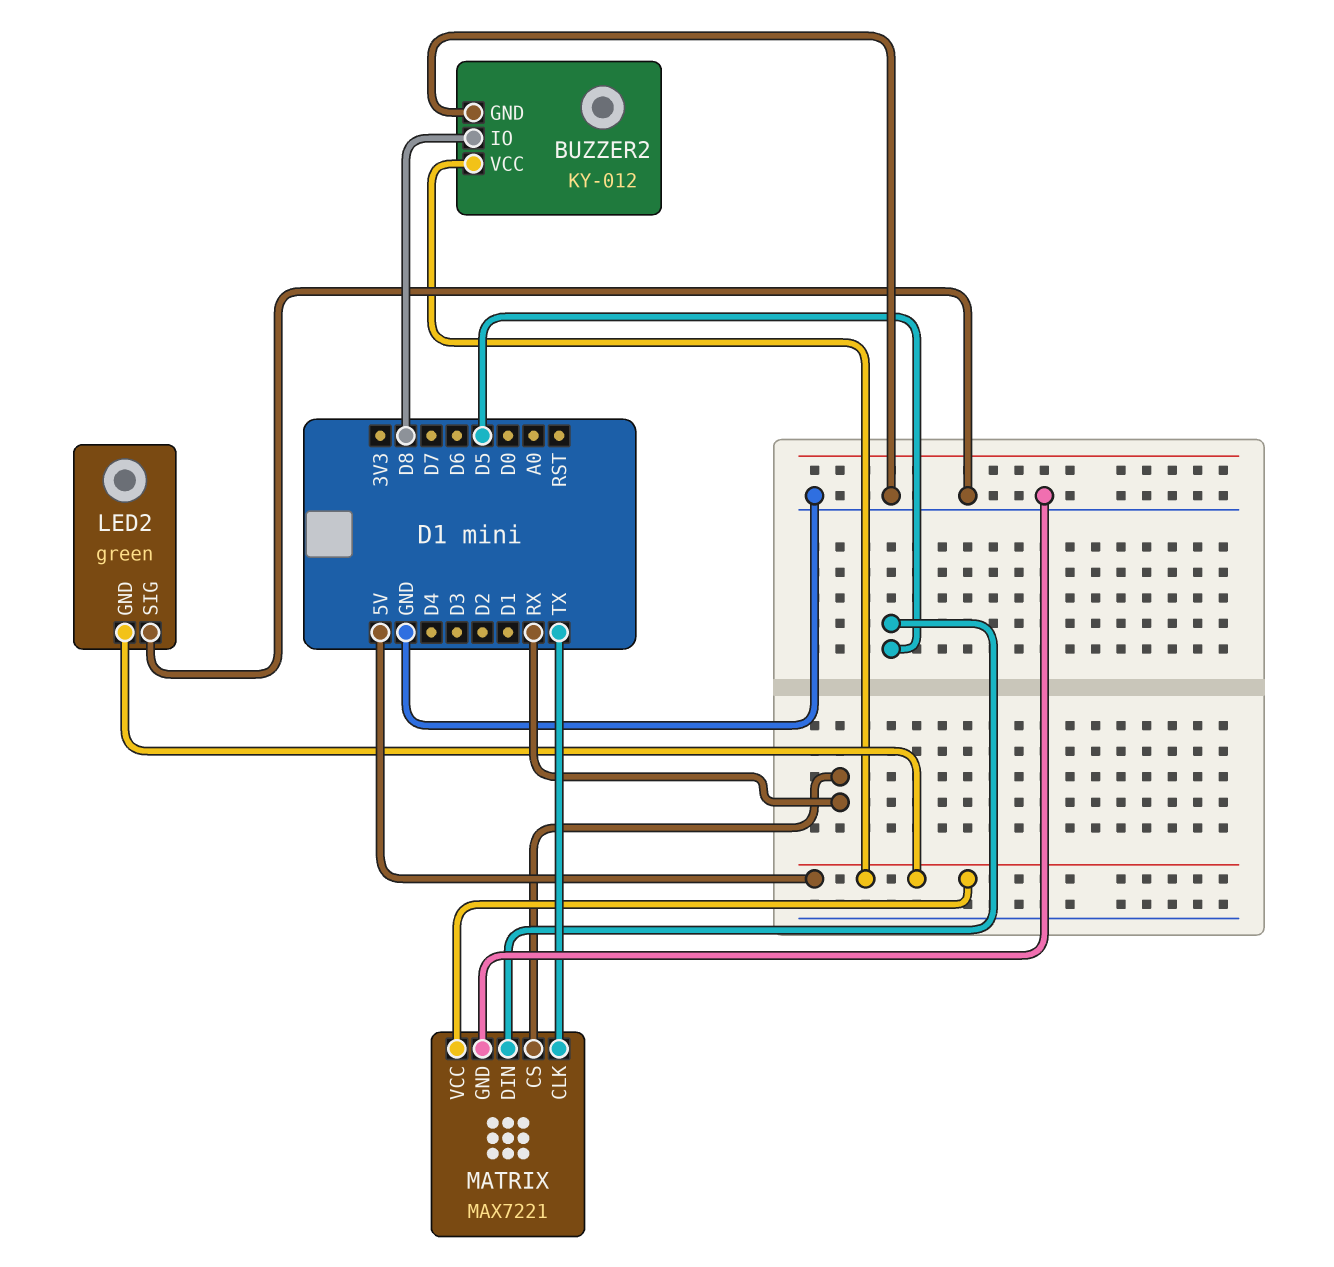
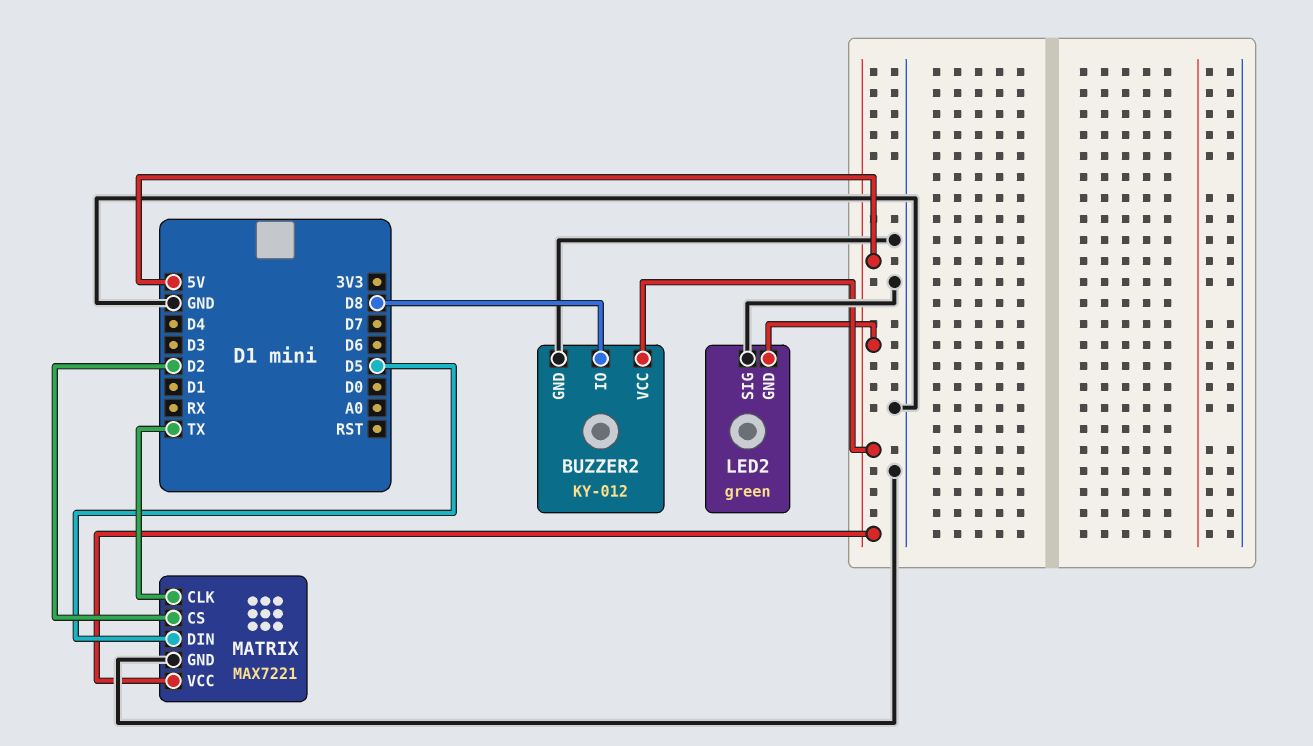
MATRIX pin CS: RX -> D2

